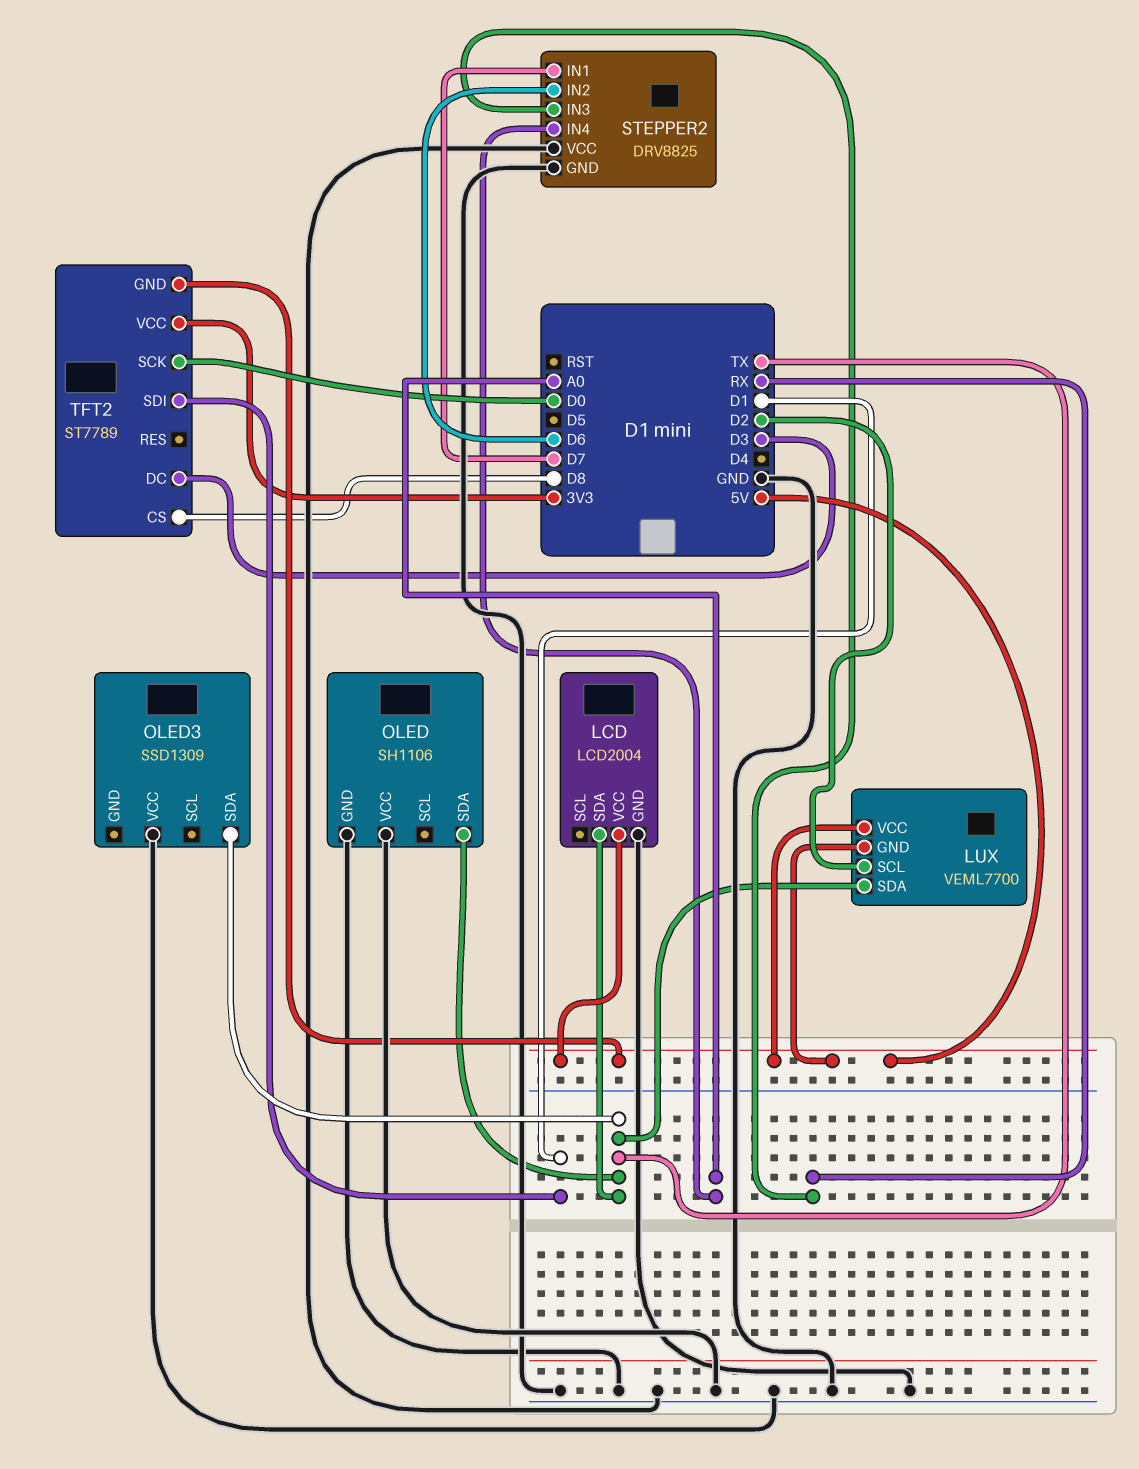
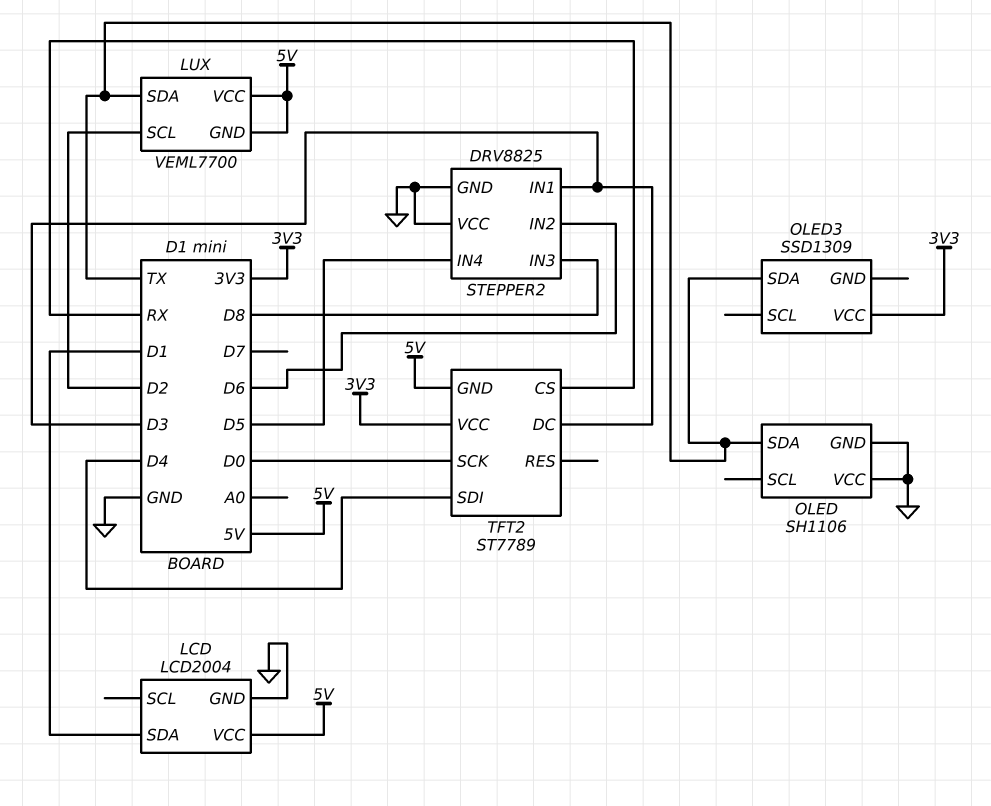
LCD pin SDA: TX -> D1
OLED3 pin VCC: GND -> 3V3
STEPPER2 pin IN1: D7 -> D3
STEPPER2 pin IN3: RX -> D8
STEPPER2 pin IN4: A0 -> D5
TFT2 pin CS: D8 -> RX
TFT2 pin SDI: D1 -> D4

